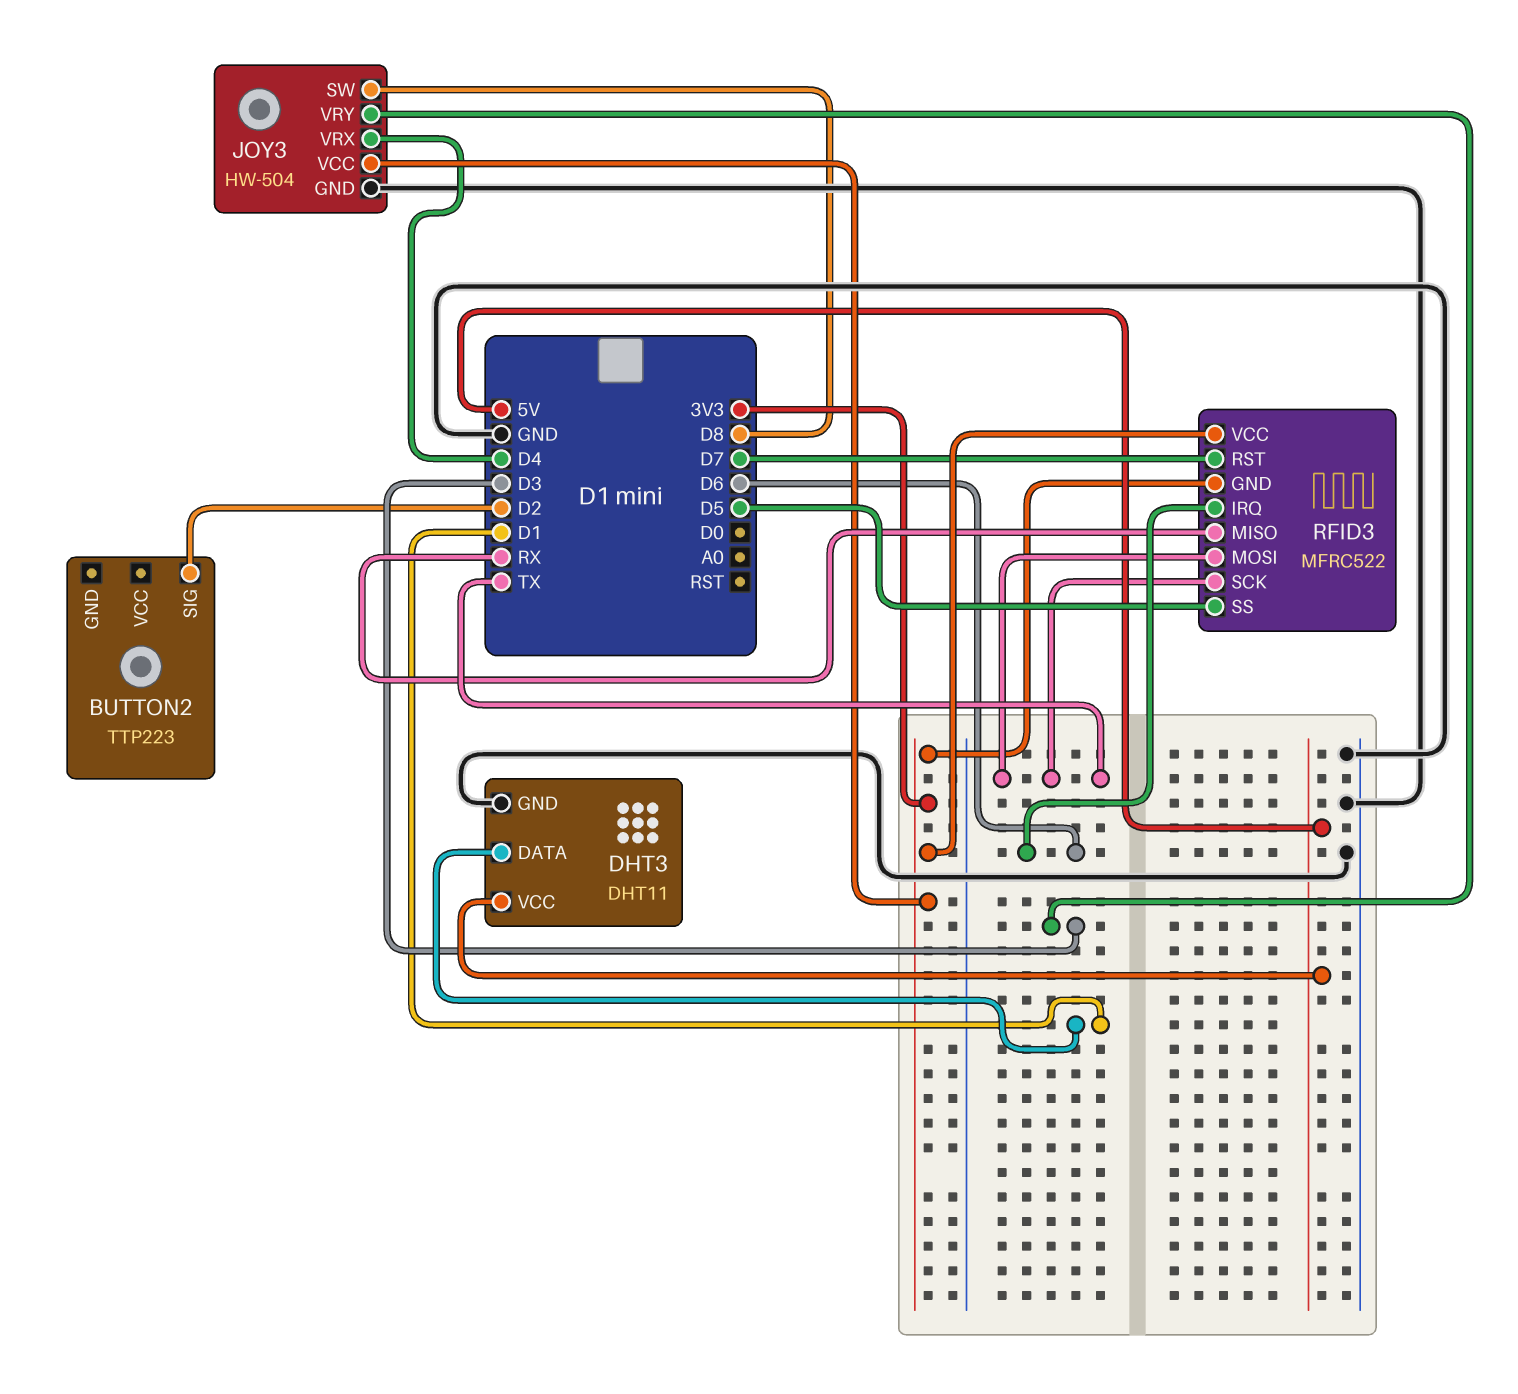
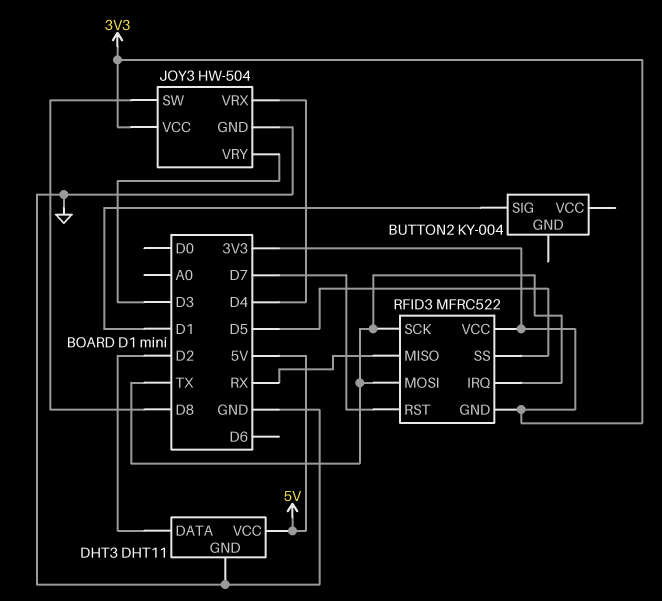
BUTTON2: TTP223 -> KY-004
BUTTON2 pin SIG: D2 -> D1
DHT3 pin DATA: D1 -> D2
RFID3 pin IRQ: D6 -> TX

